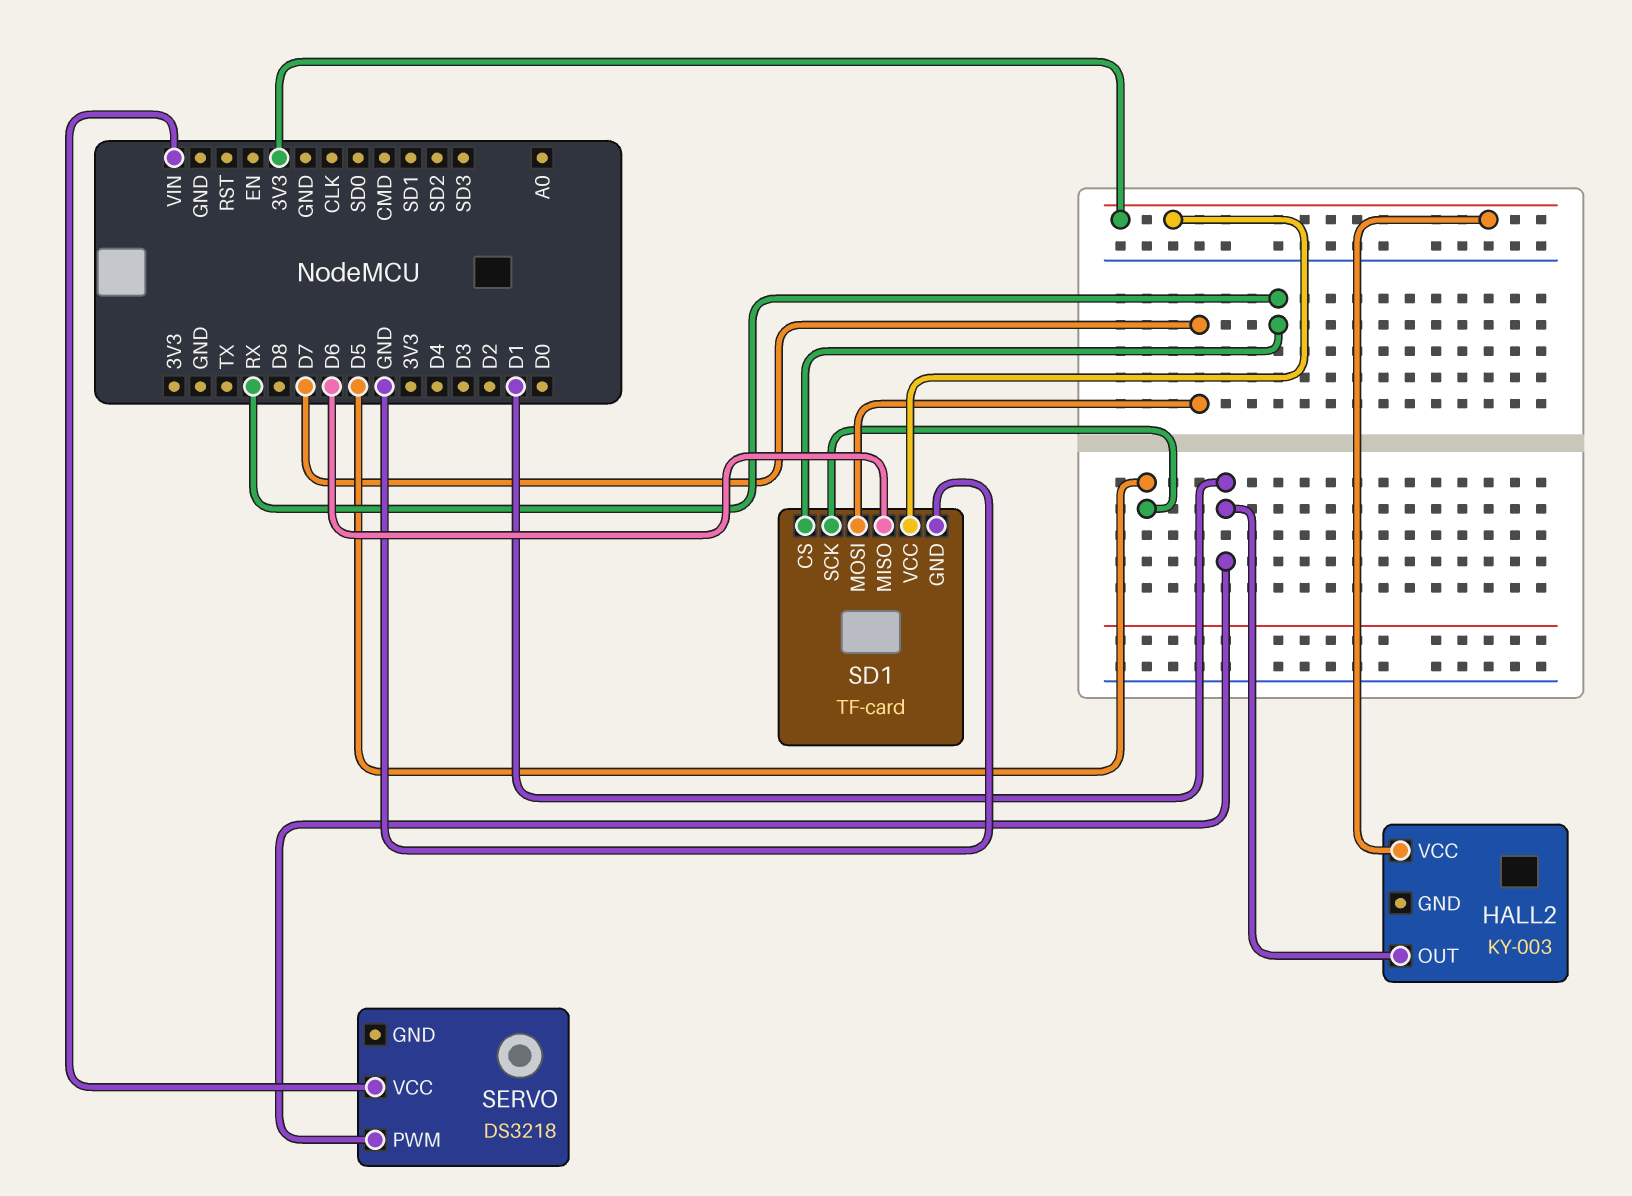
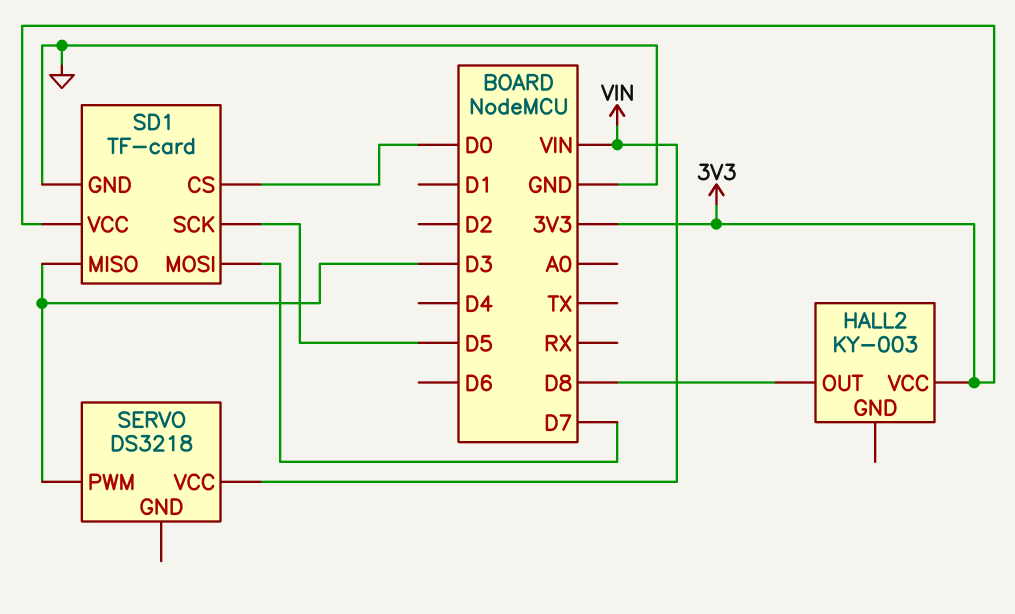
HALL2 pin OUT: D1 -> D8
SD1 pin CS: RX -> D0
SD1 pin MISO: D6 -> D3
SERVO pin PWM: D1 -> D3

